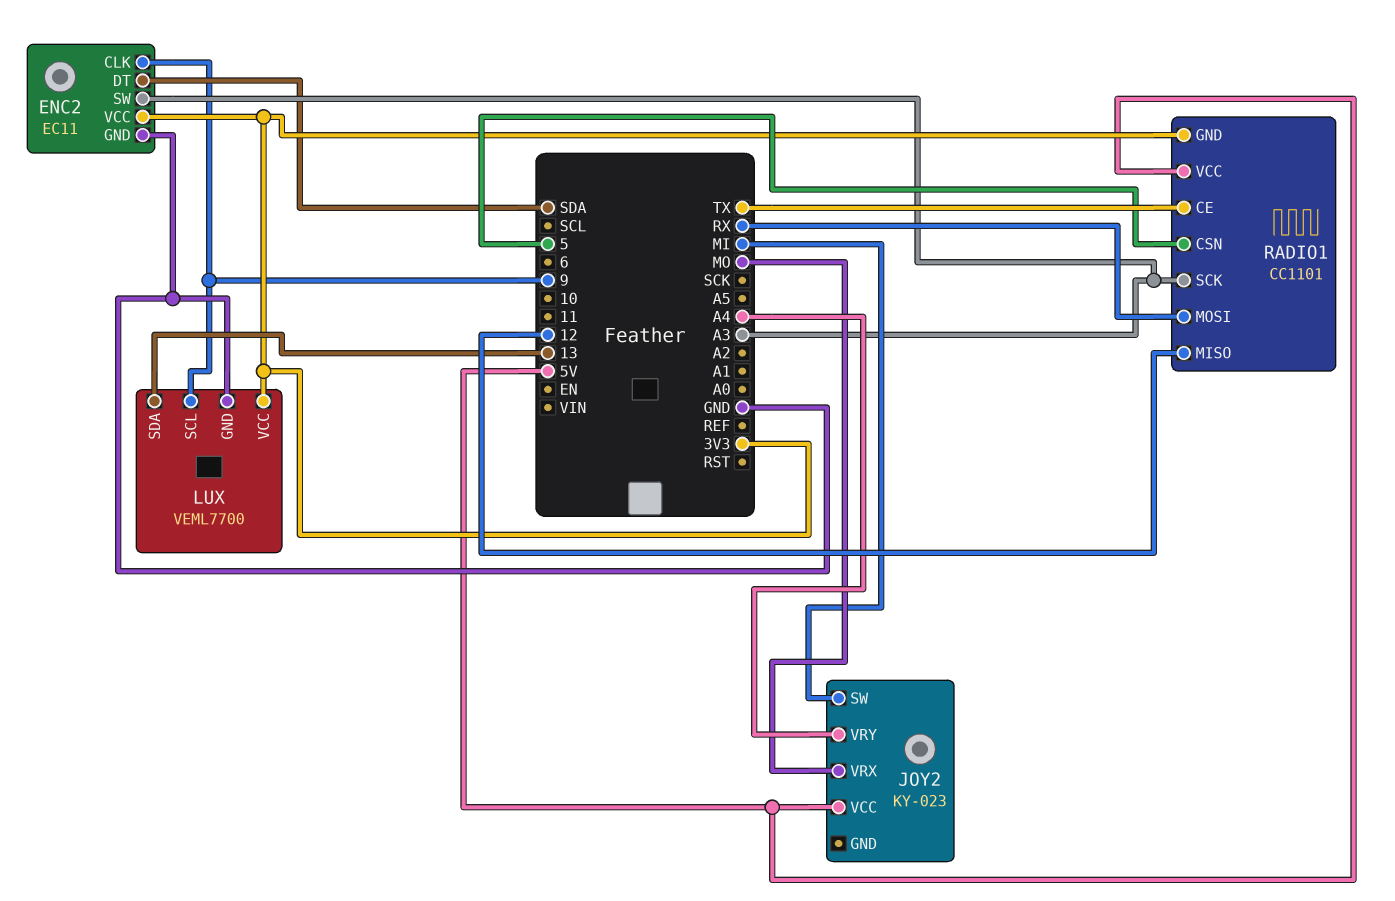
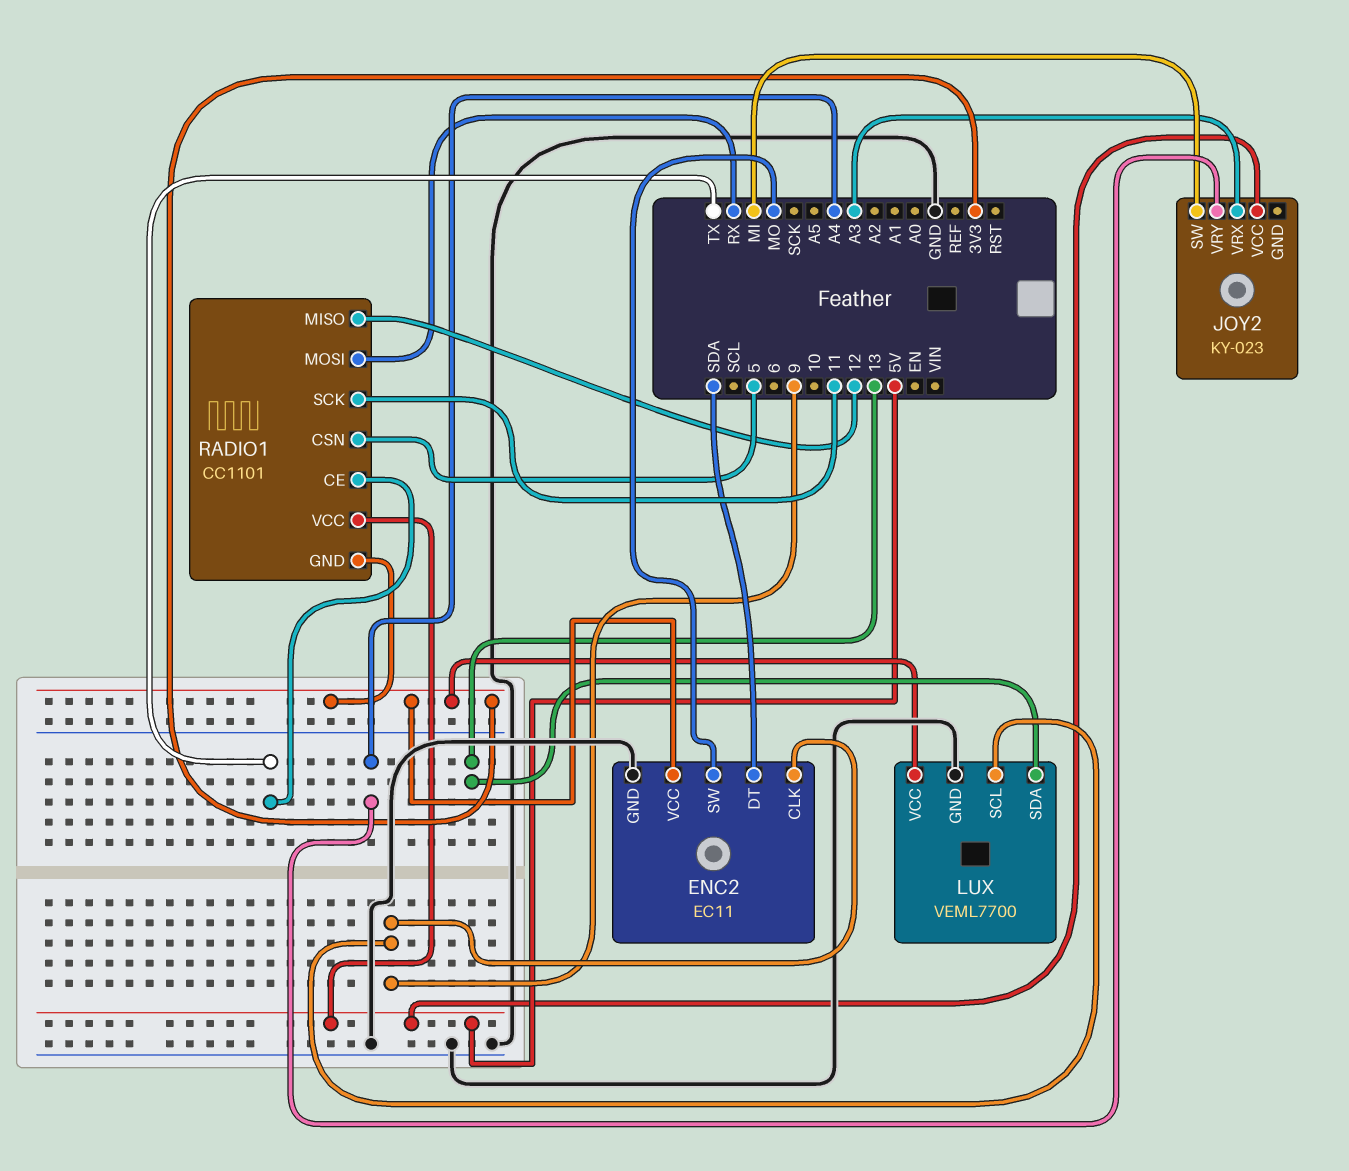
ENC2 pin SW: A3 -> MO
JOY2 pin VRX: MO -> A3
RADIO1 pin SCK: A3 -> 11

